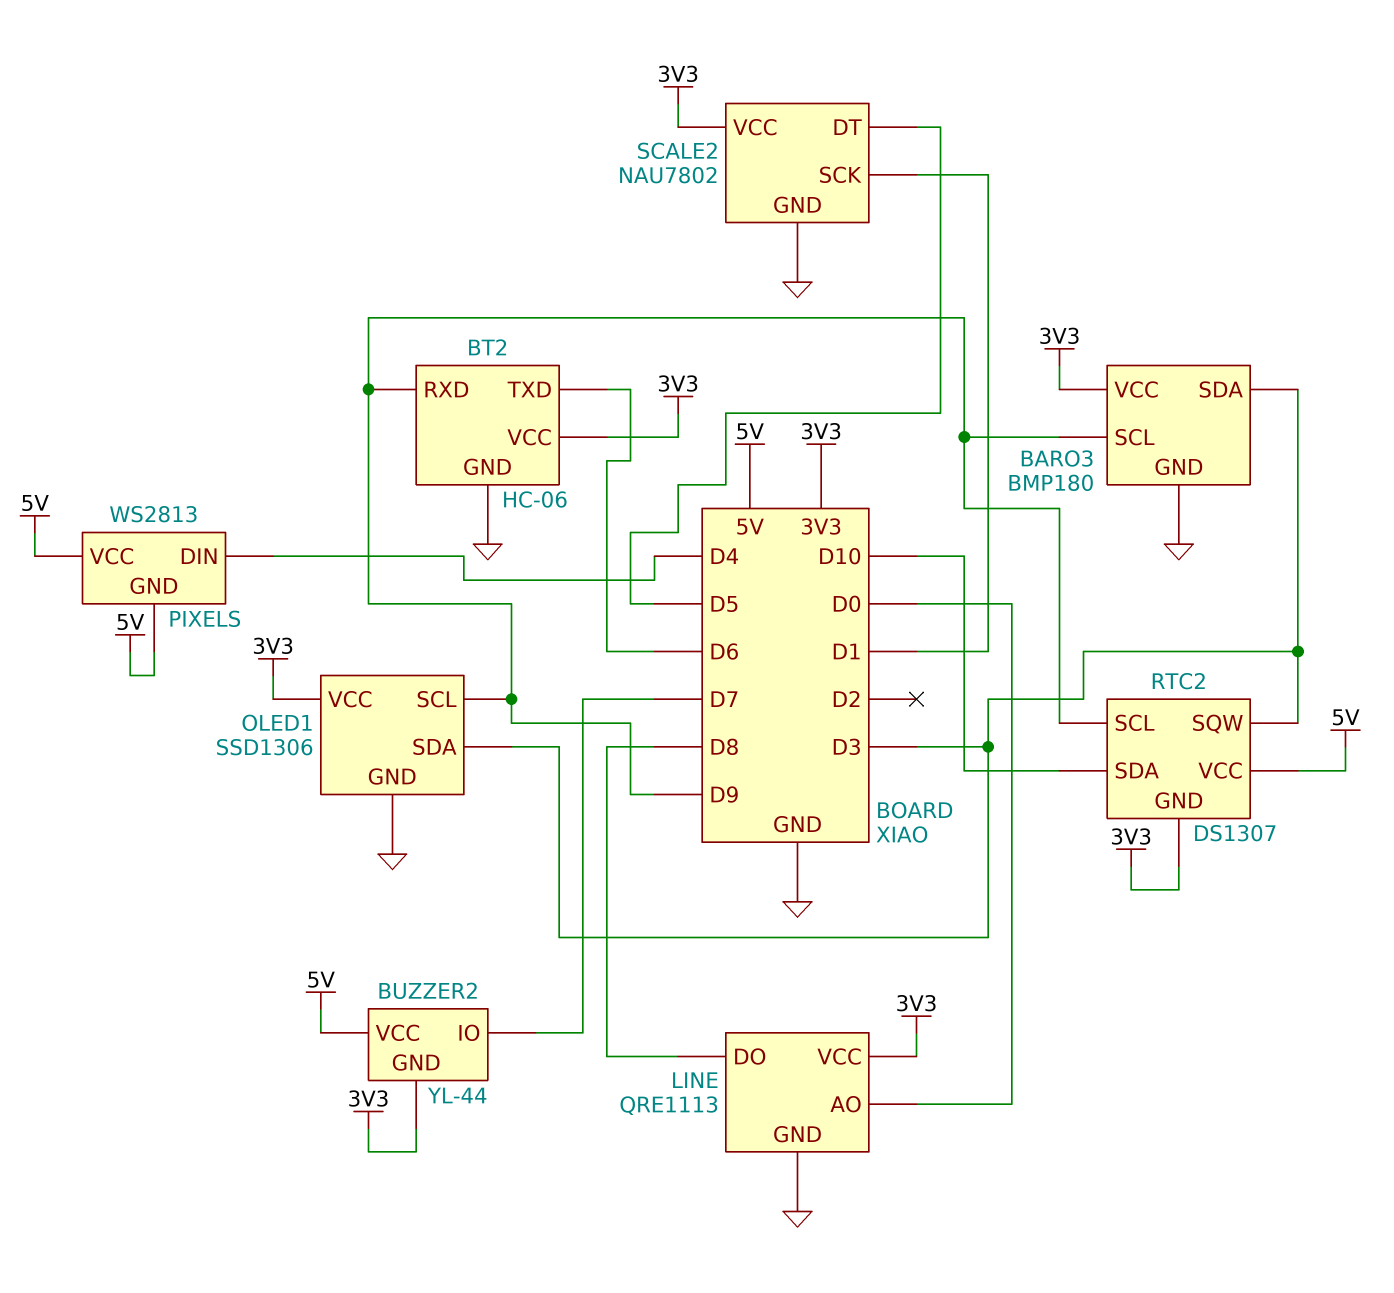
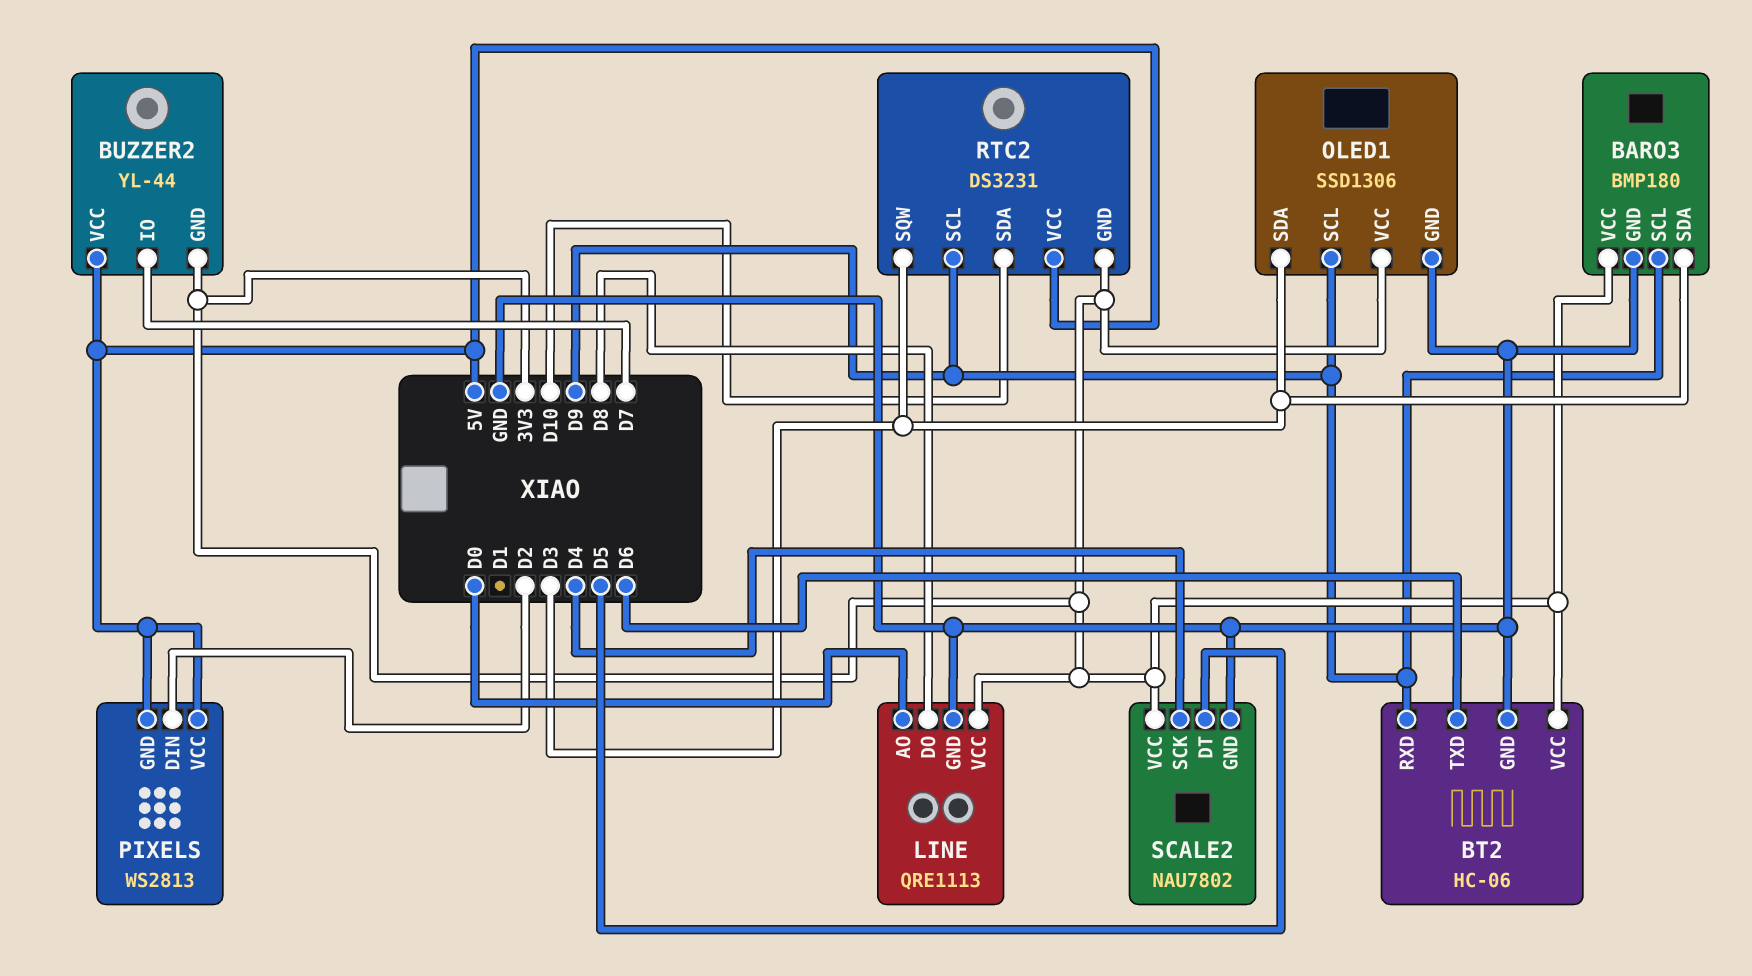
PIXELS pin DIN: D4 -> D2
RTC2: DS1307 -> DS3231
SCALE2 pin SCK: D1 -> D4

